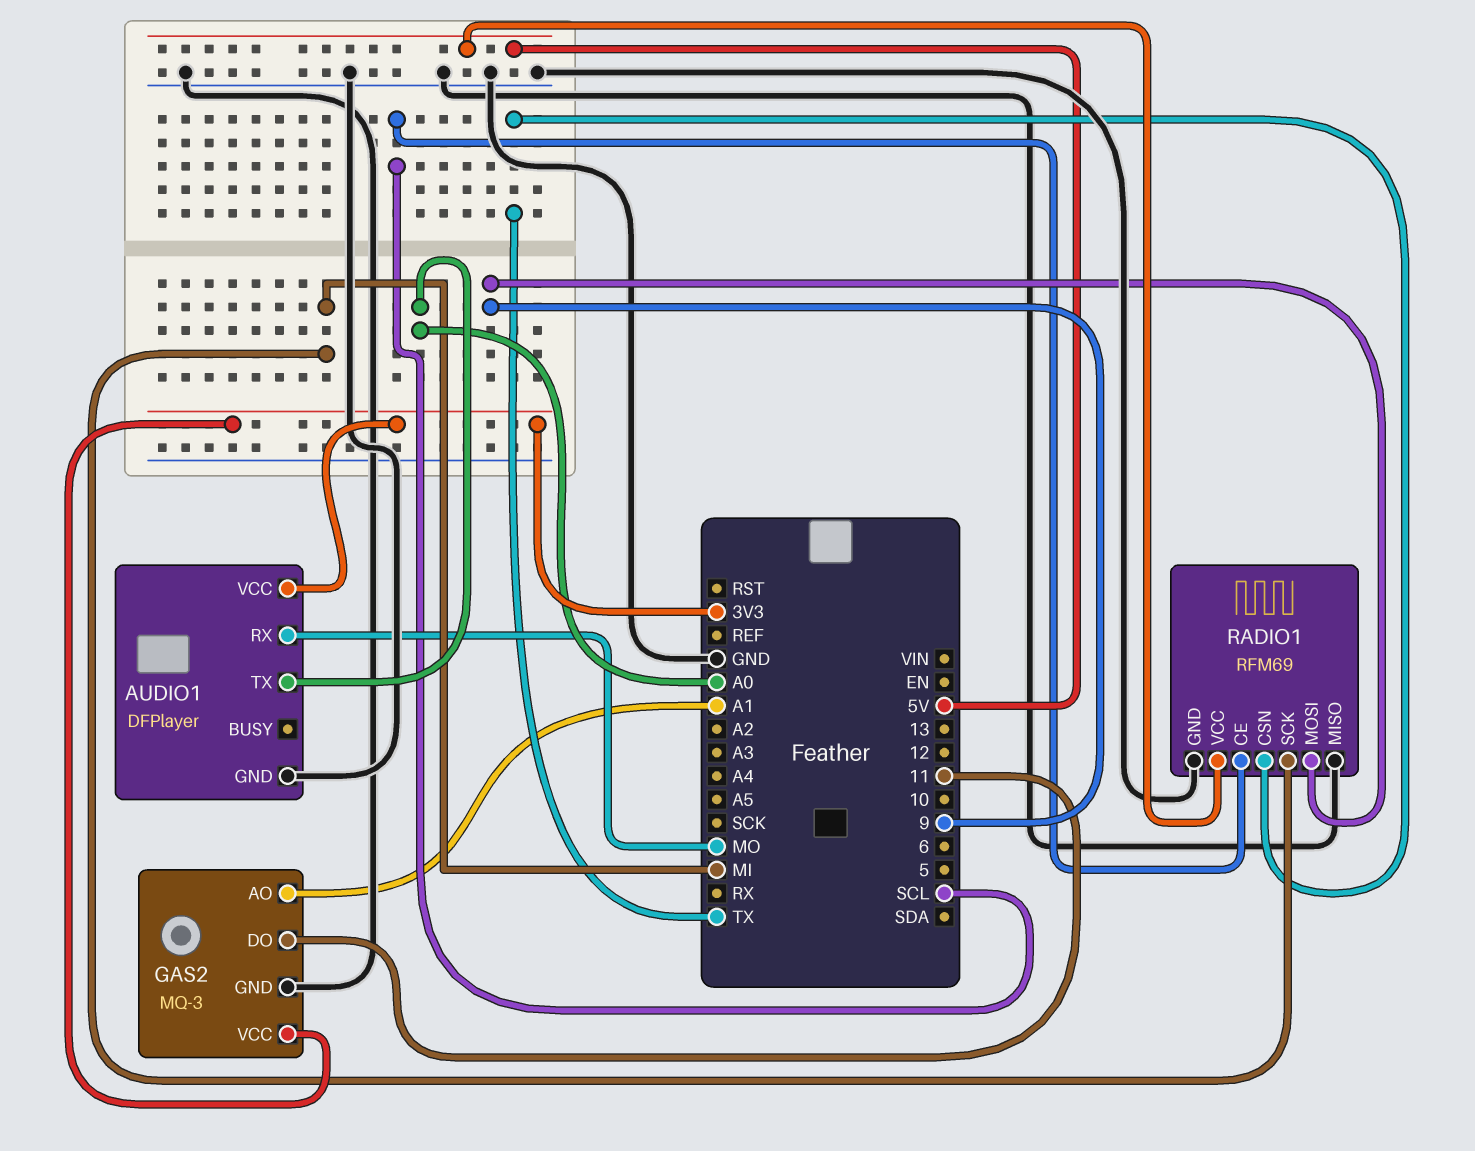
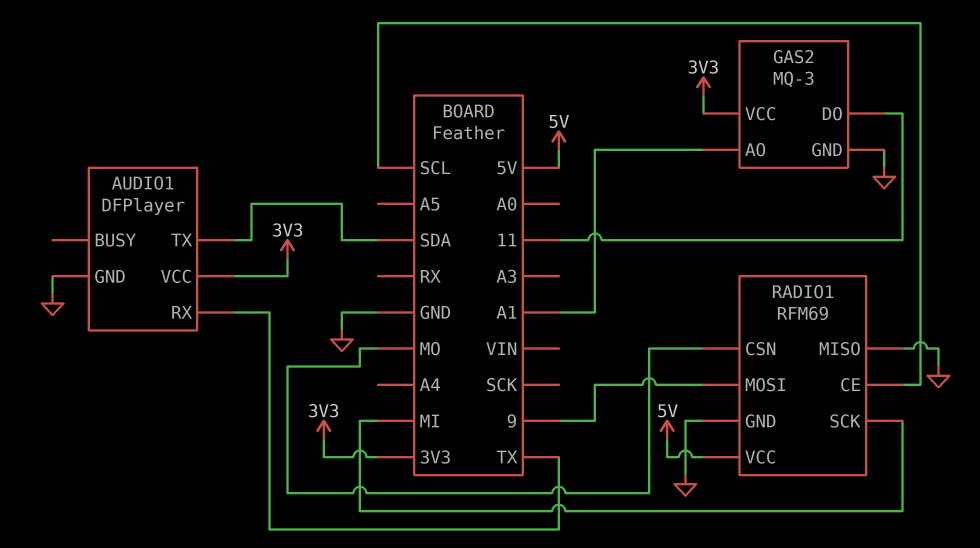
AUDIO1 pin RX: MO -> TX
AUDIO1 pin TX: A0 -> SDA
RADIO1 pin CSN: TX -> MO

